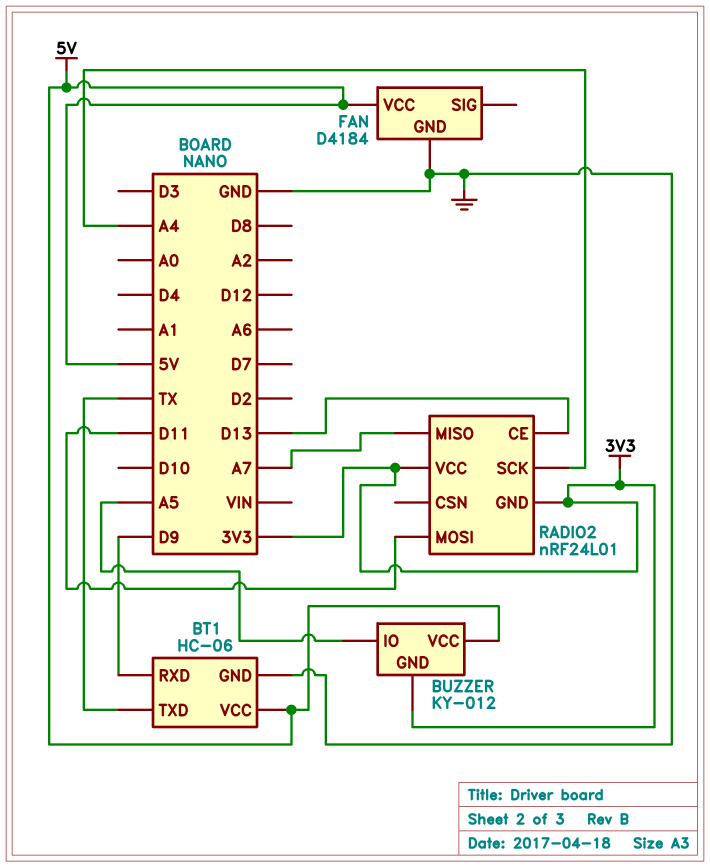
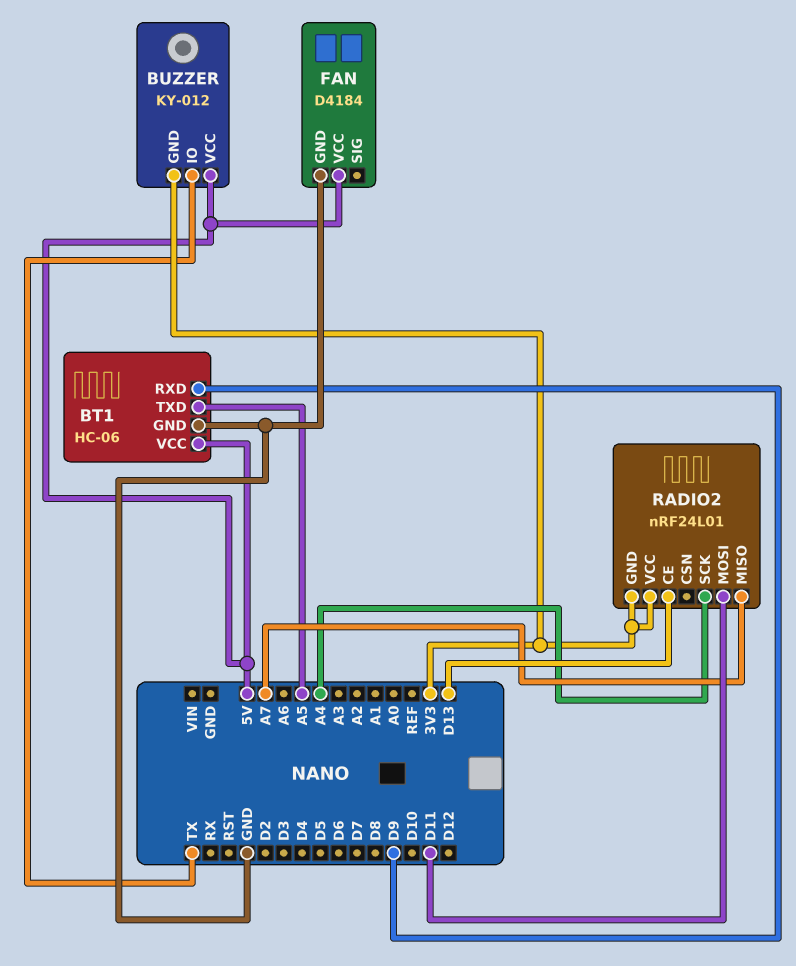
BT1 pin TXD: TX -> A5
BUZZER pin IO: A5 -> TX

